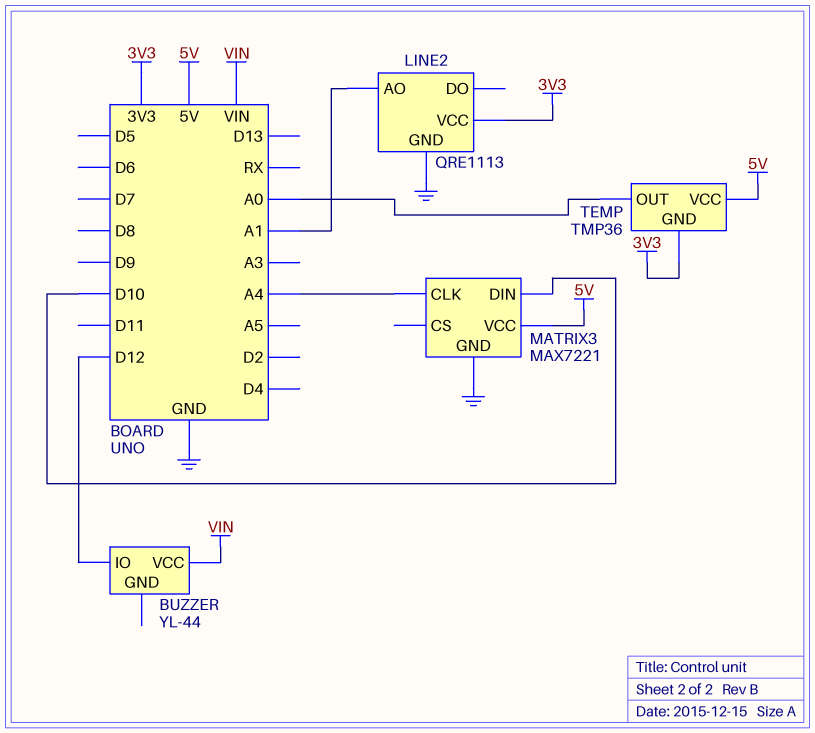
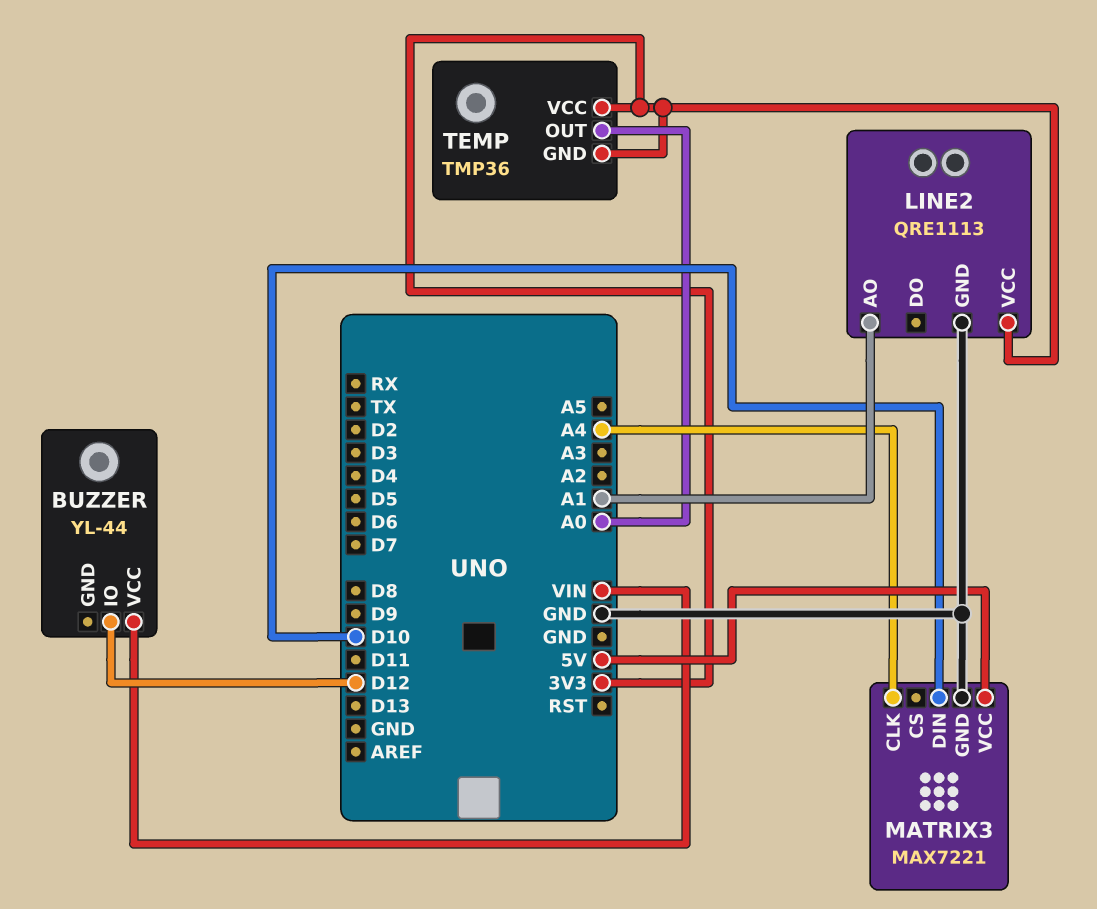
TEMP pin VCC: 5V -> 3V3

